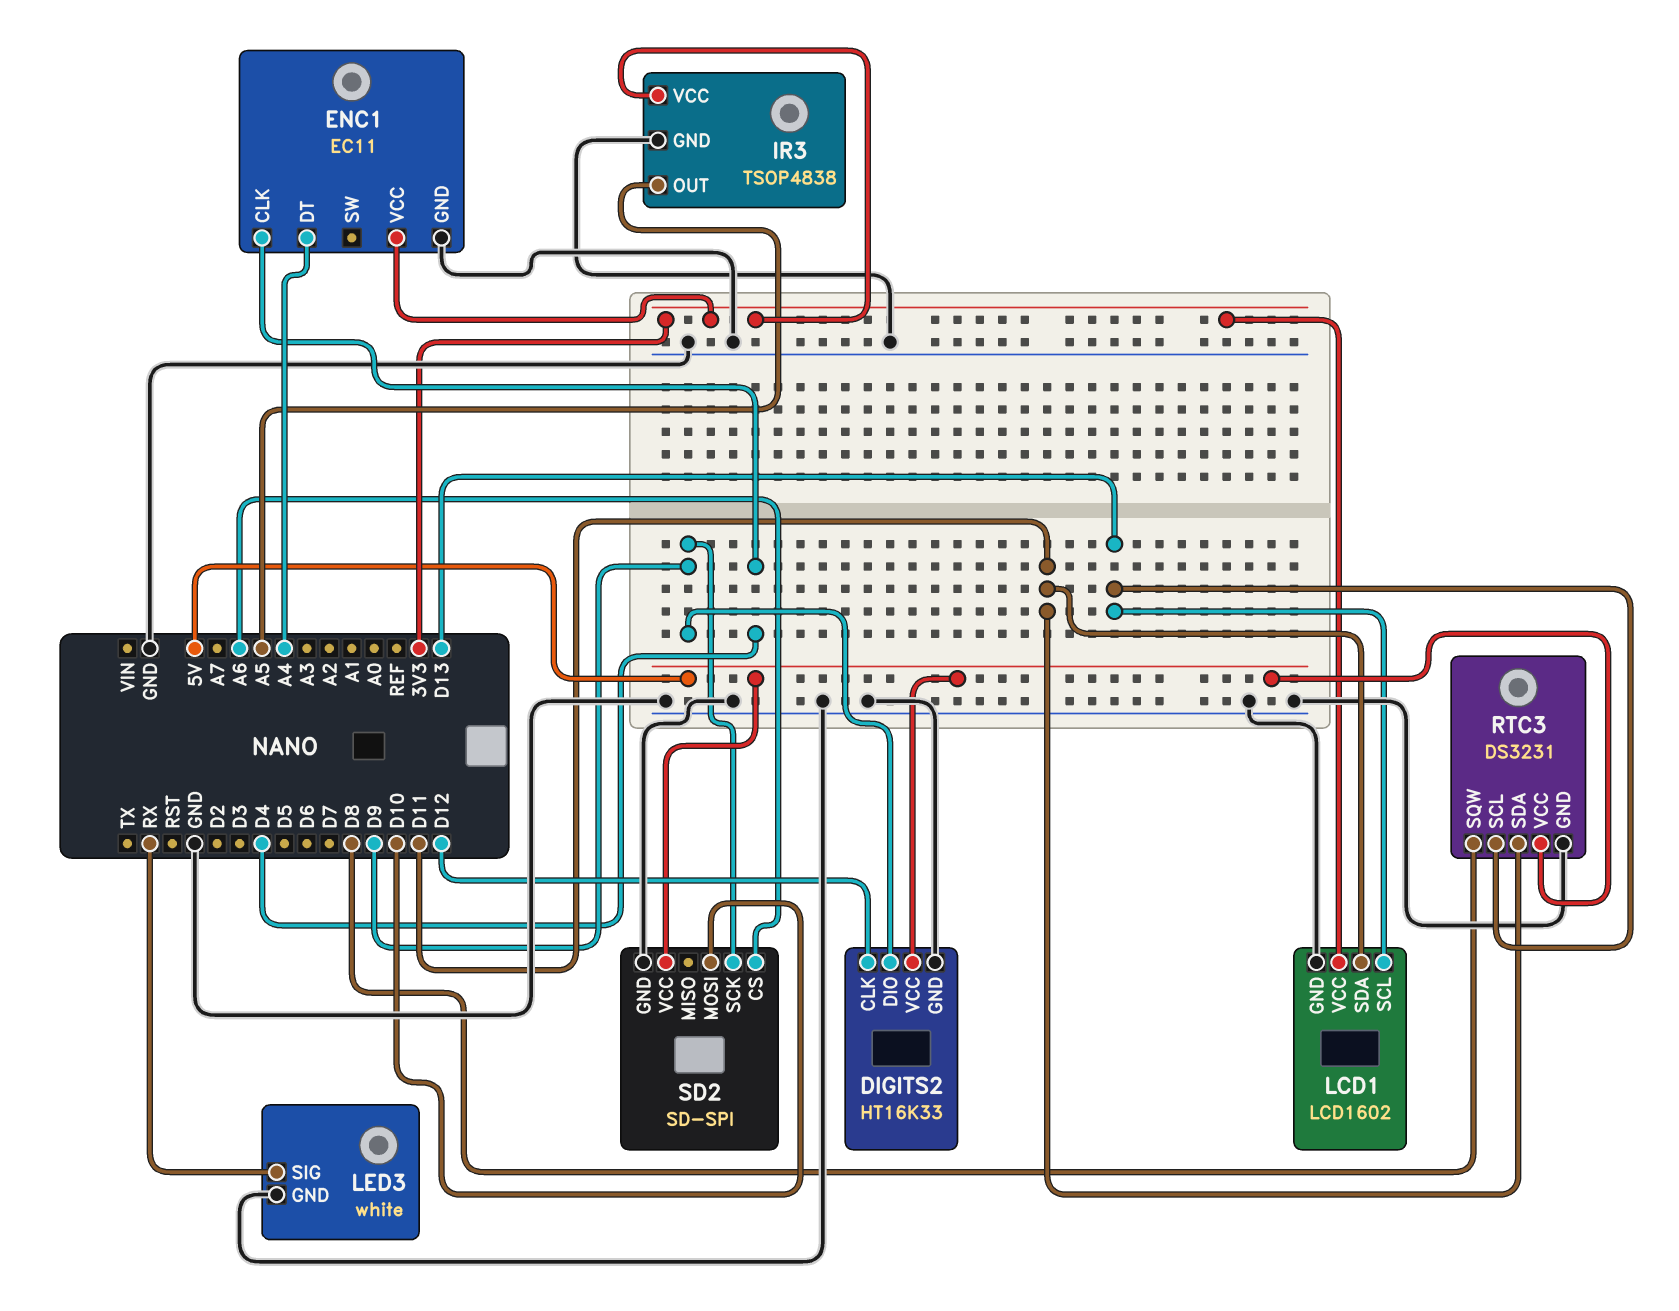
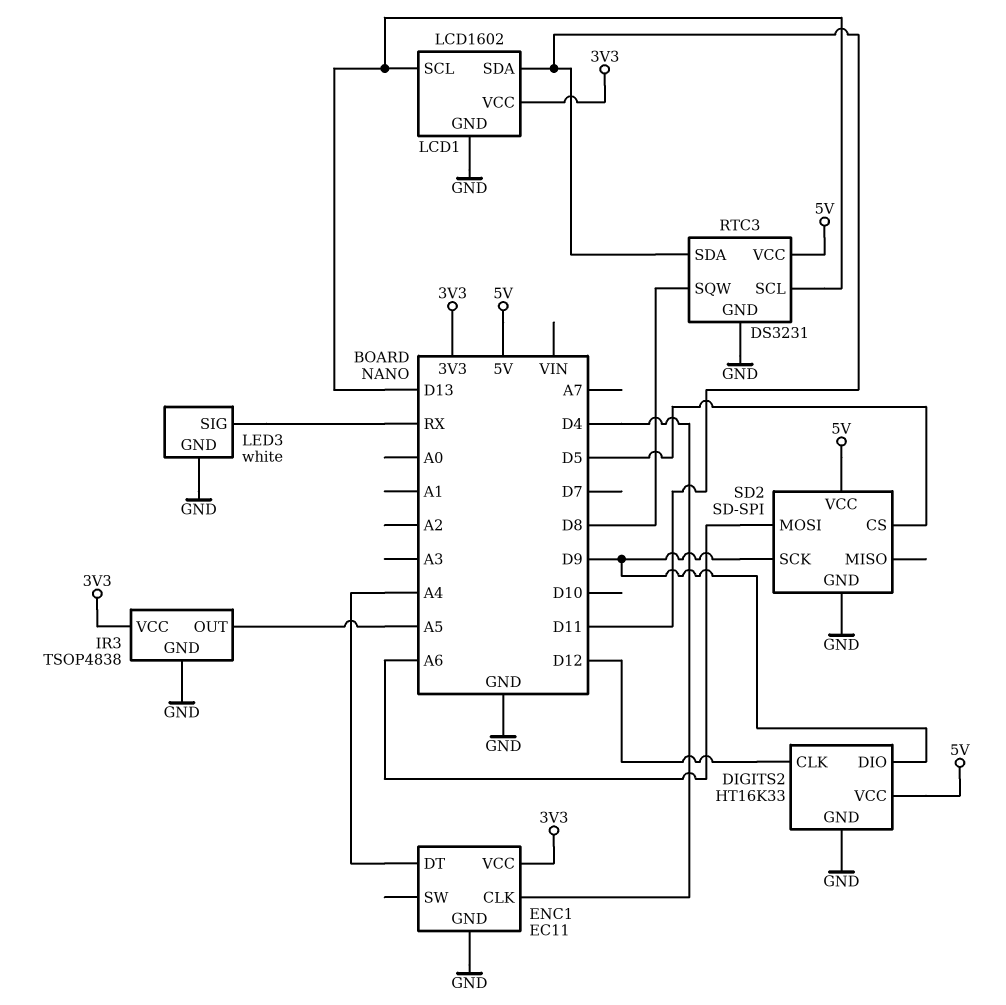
SD2 pin CS: A6 -> D5
SD2 pin MOSI: D10 -> A6

